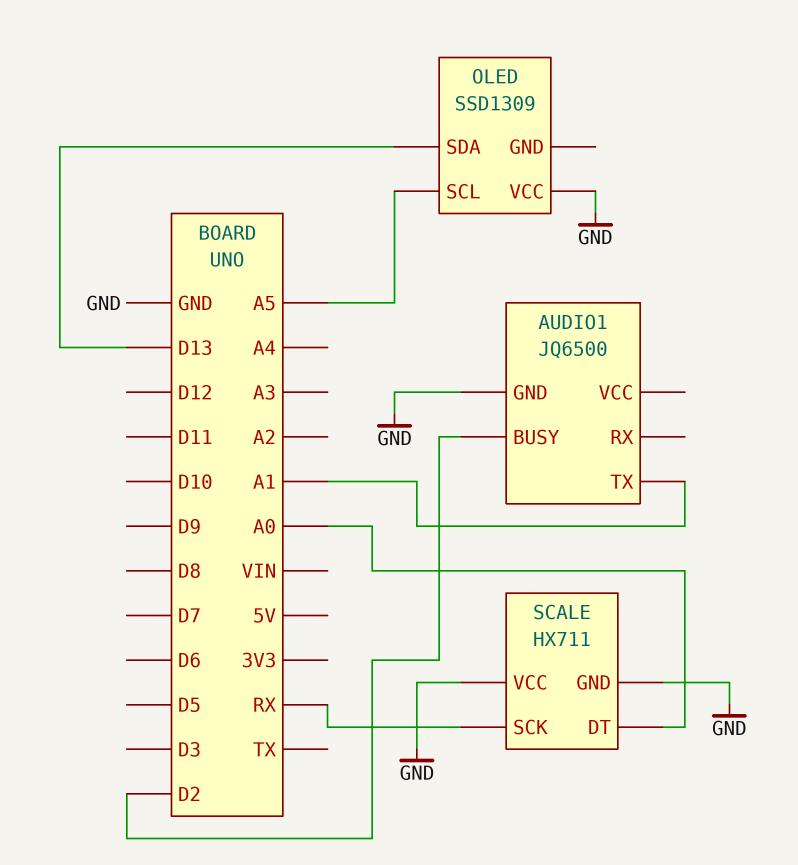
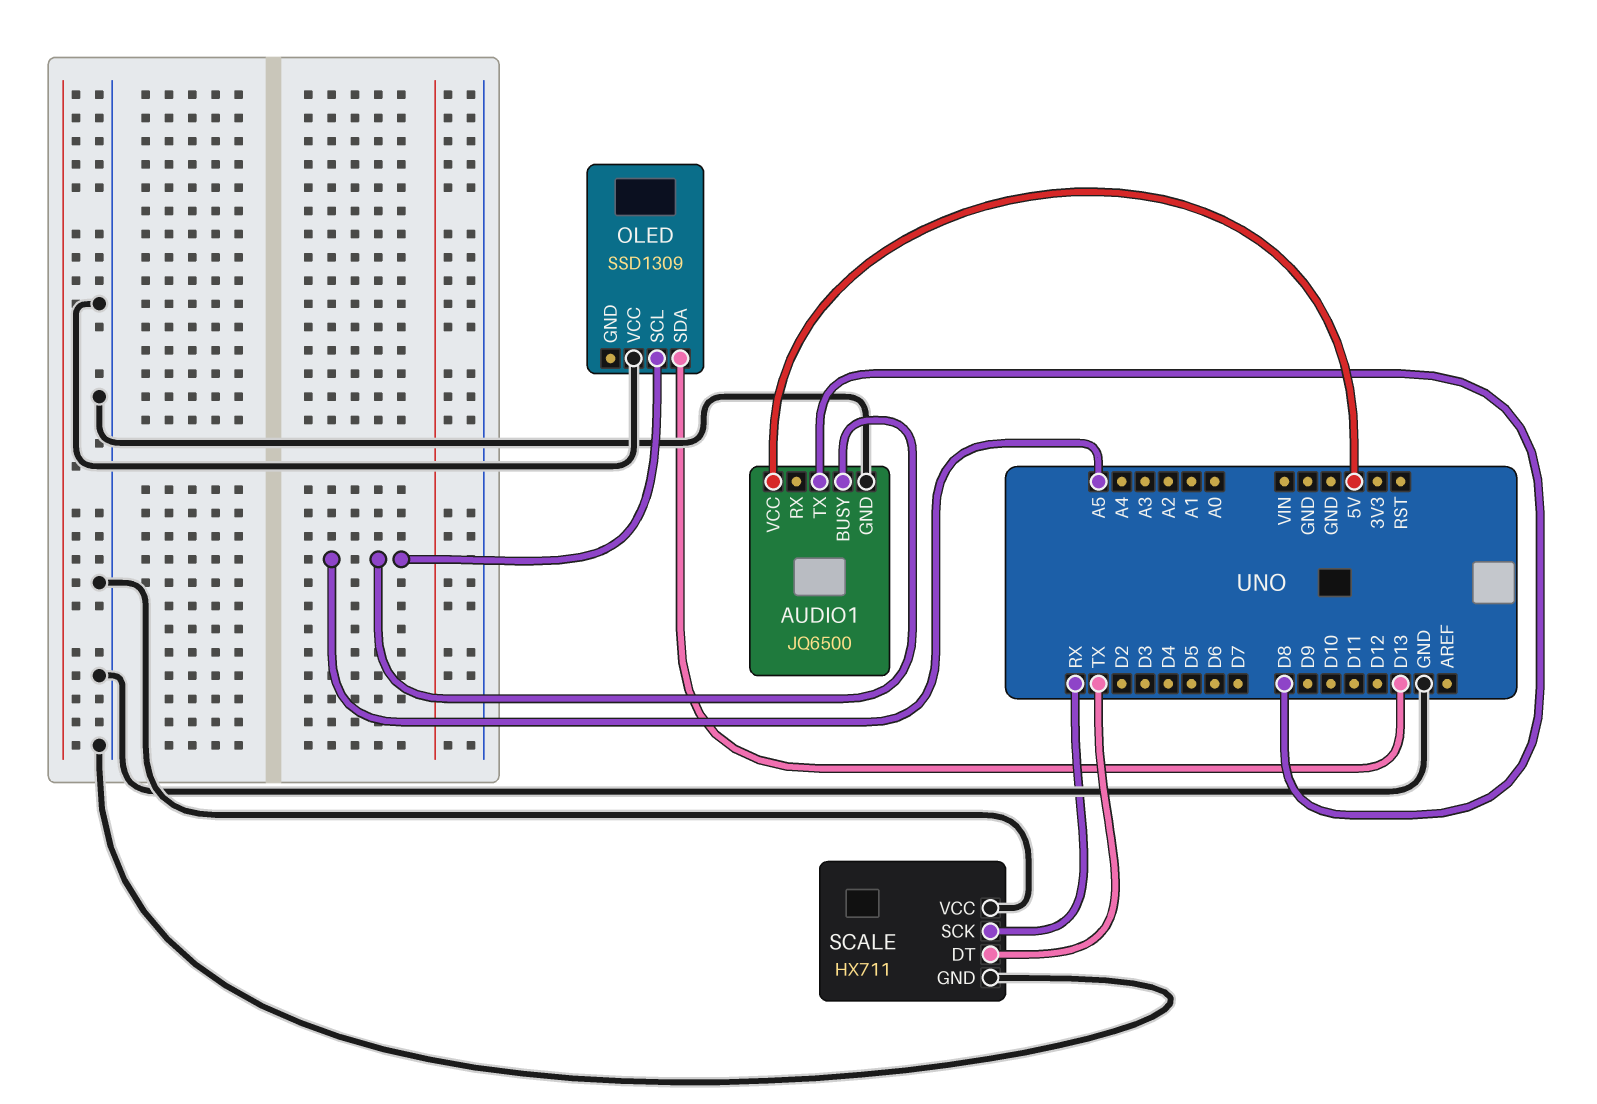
AUDIO1 pin BUSY: D2 -> A5
AUDIO1 pin TX: A1 -> D8
AUDIO1 pin VCC: none -> 5V
SCALE pin DT: A0 -> TX

